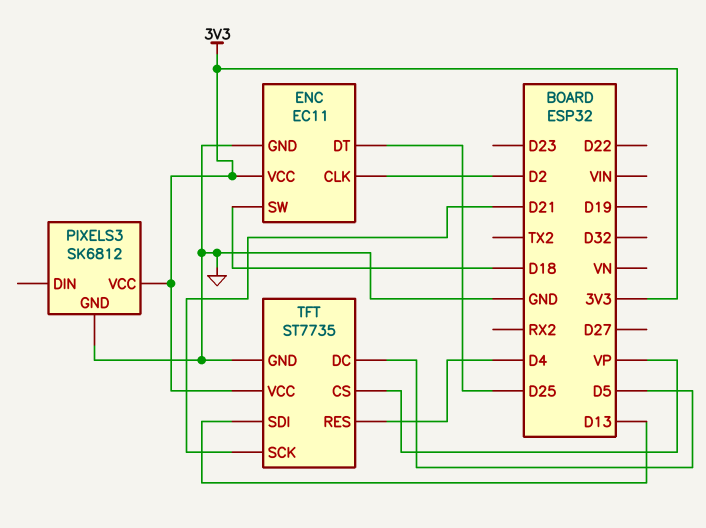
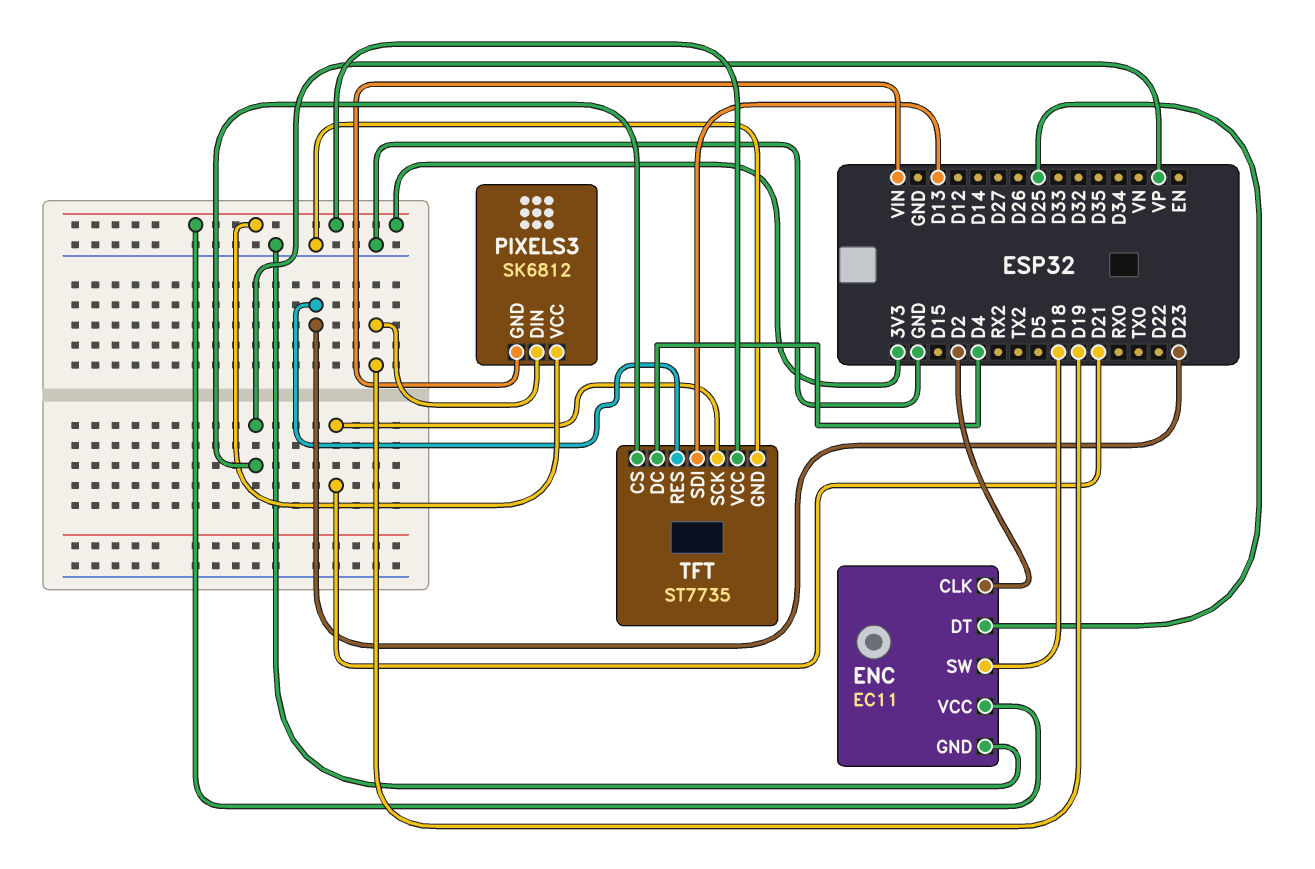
PIXELS3 pin DIN: none -> D19
PIXELS3 pin GND: GND -> VIN
TFT pin DC: D5 -> D4
TFT pin RES: D4 -> D23

